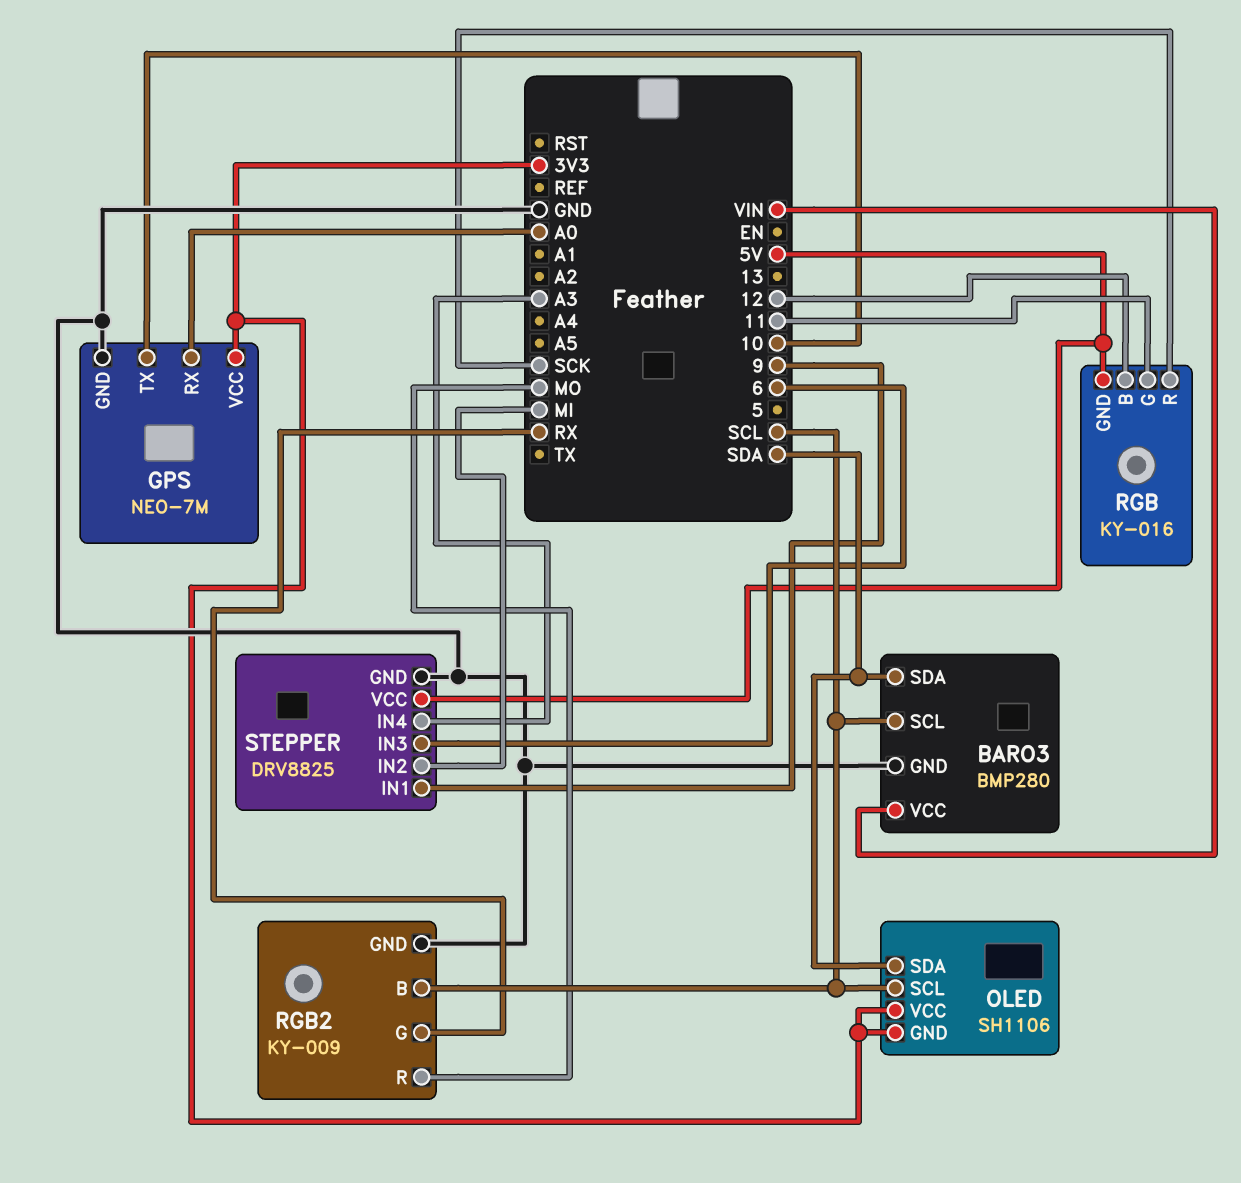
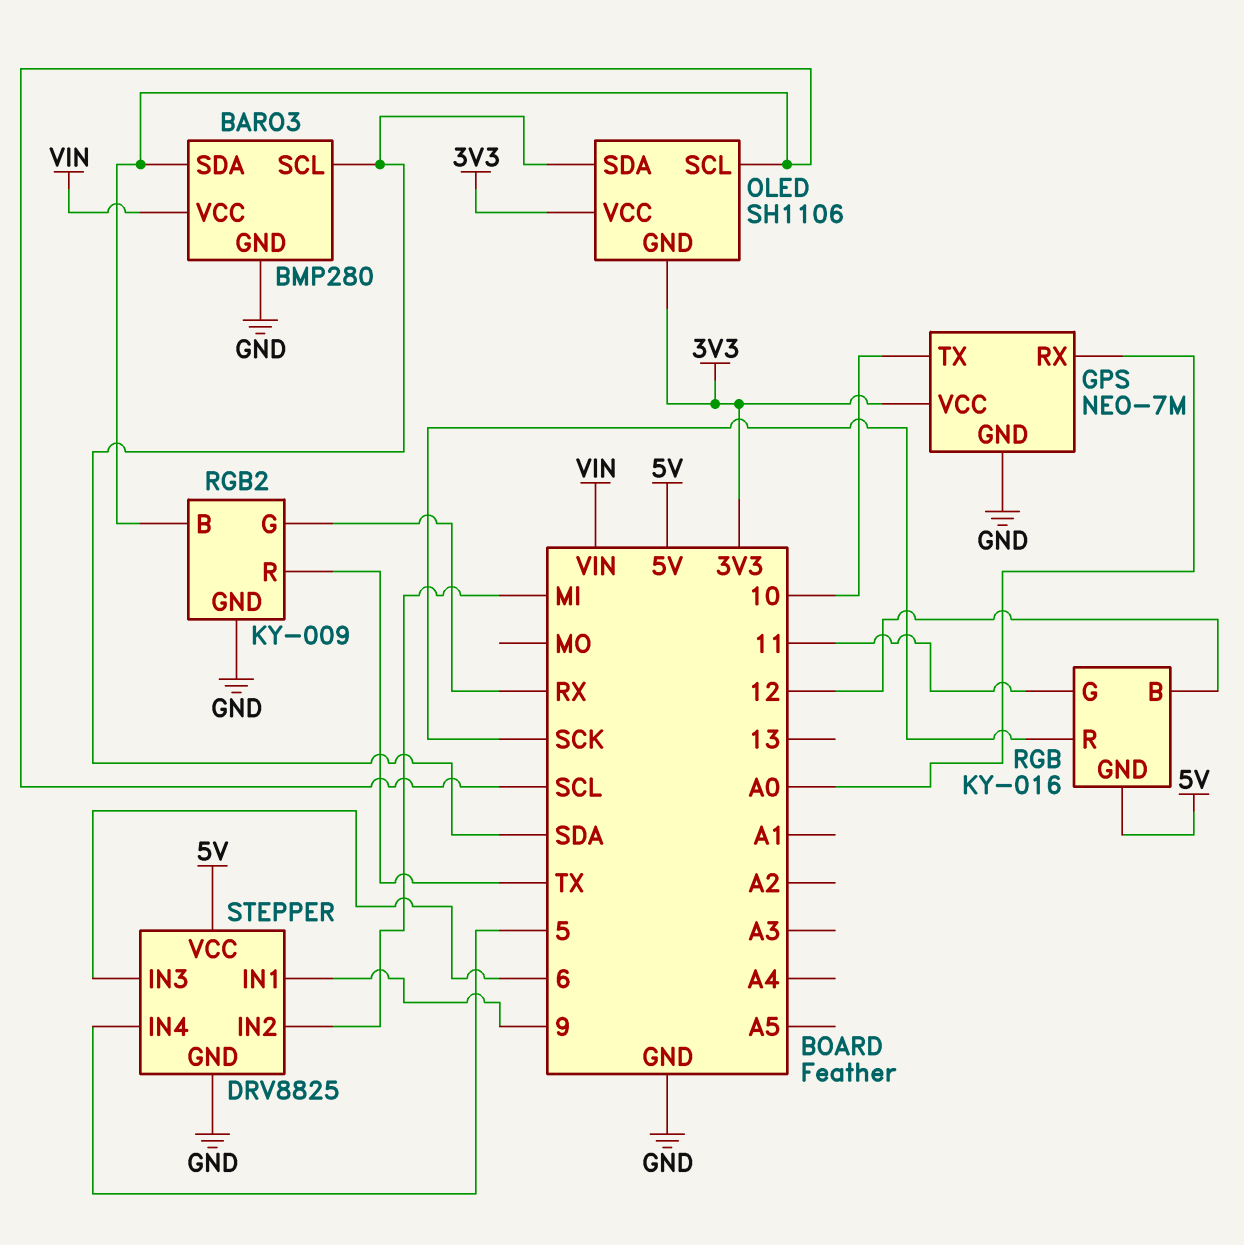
BARO3 pin SCL: SCL -> SDA
BARO3 pin SDA: SDA -> SCL
RGB2 pin R: MO -> TX
STEPPER pin IN4: A3 -> 5

